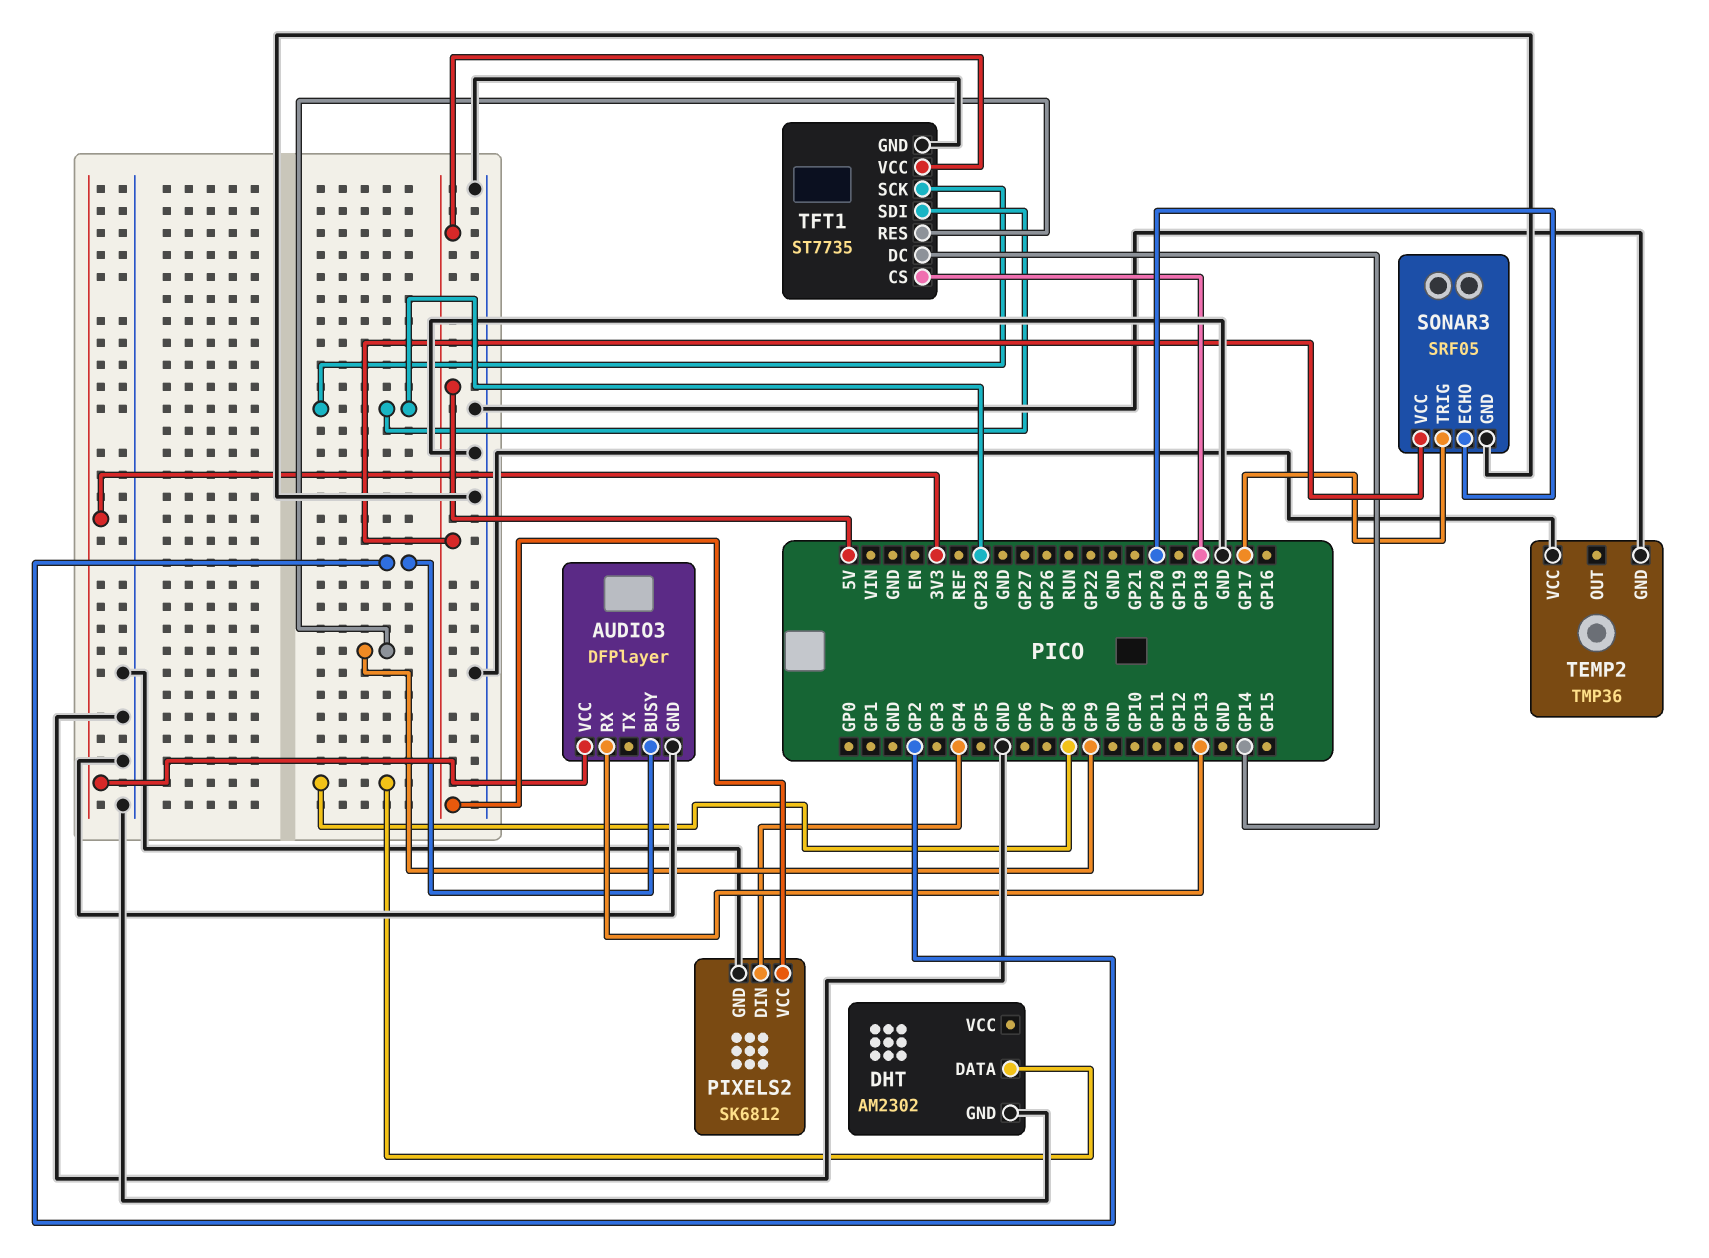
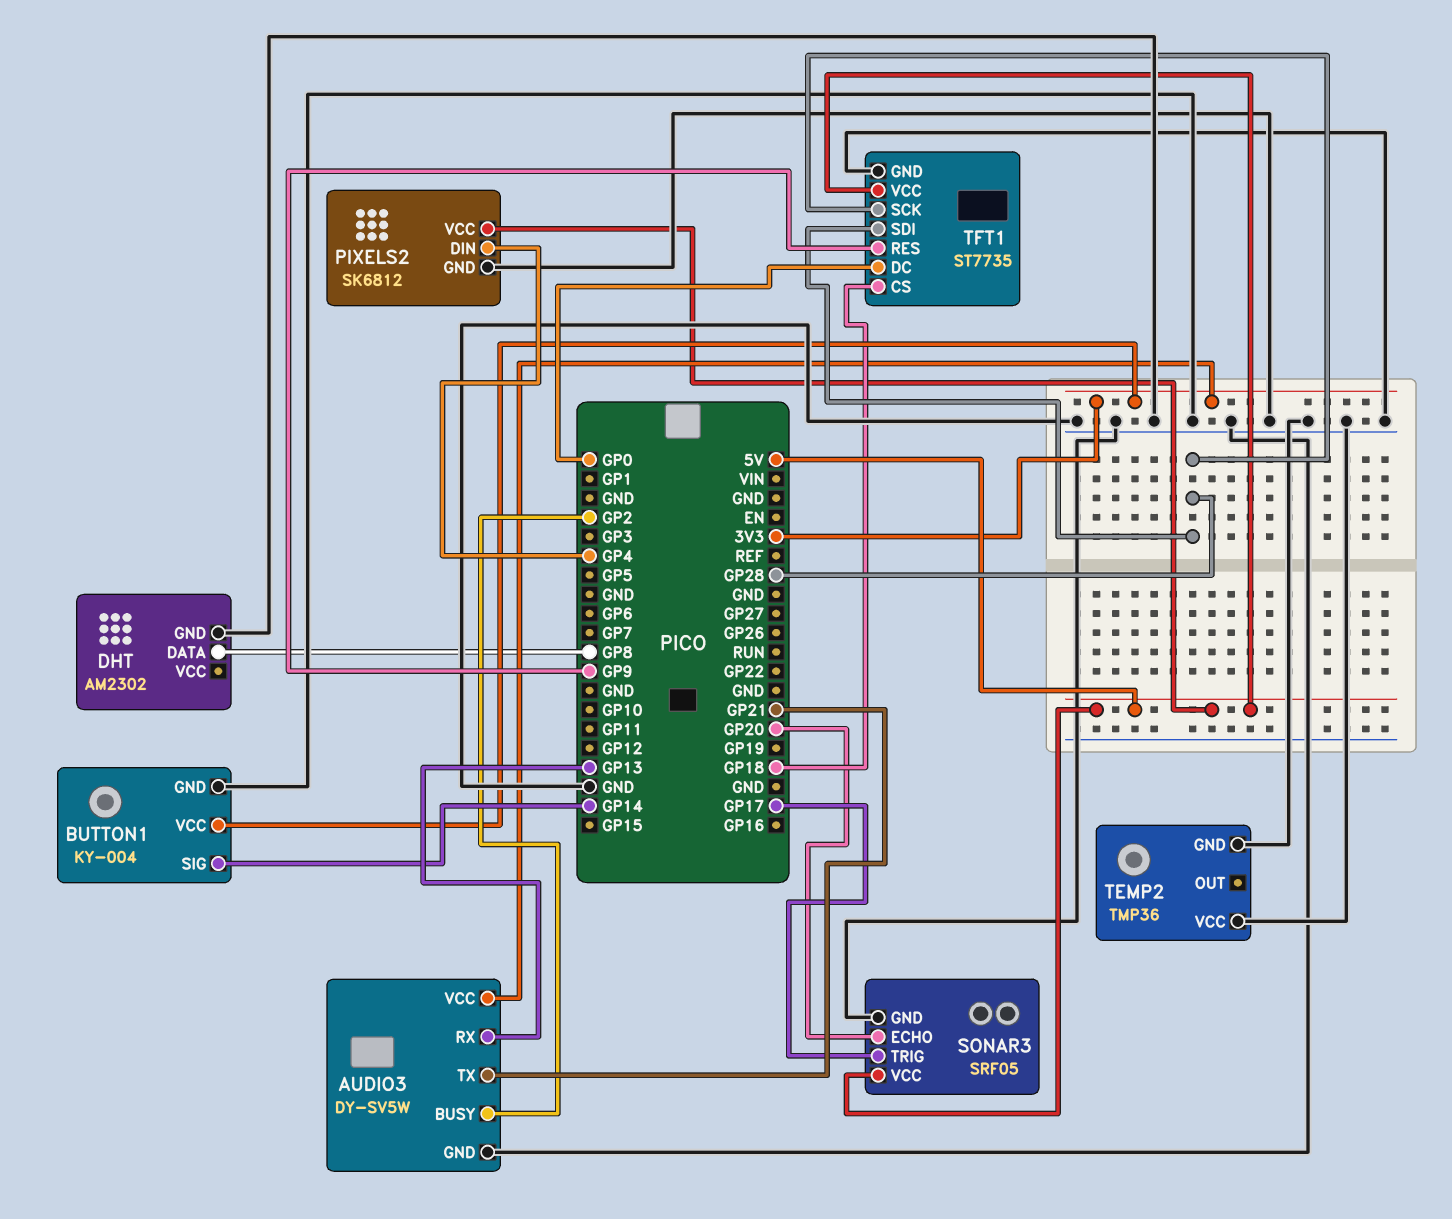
AUDIO3: DFPlayer -> DY-SV5W
AUDIO3 pin TX: none -> GP21
BUTTON1: none -> KY-004
BUTTON1 pin GND: none -> GND
BUTTON1 pin SIG: none -> GP14
BUTTON1 pin VCC: none -> 3V3
TFT1 pin DC: GP14 -> GP0

